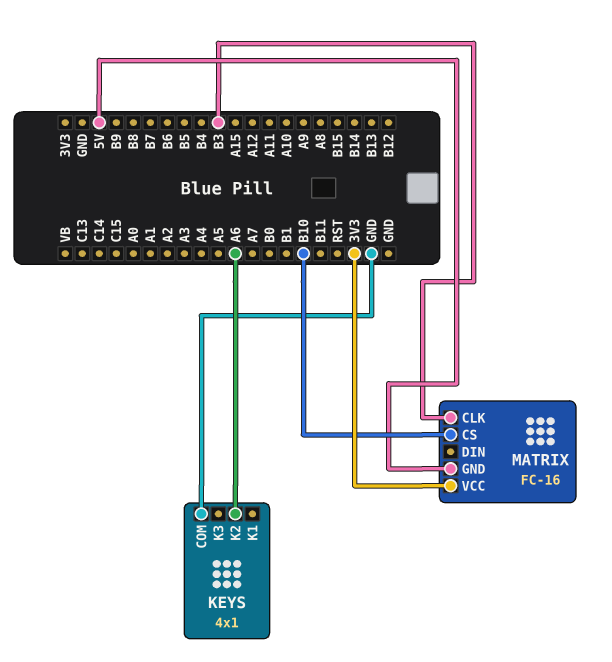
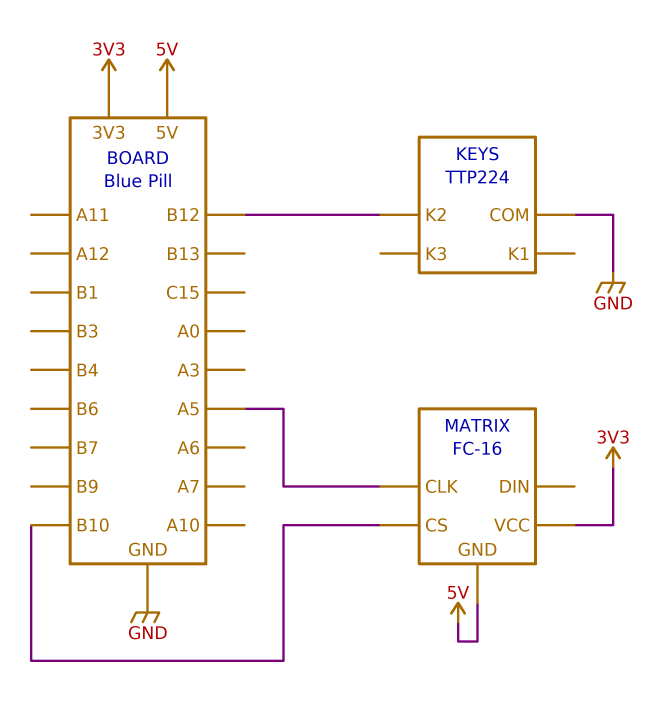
KEYS: 4x1 -> TTP224
KEYS pin K2: A6 -> B12
MATRIX pin CLK: B3 -> A5

